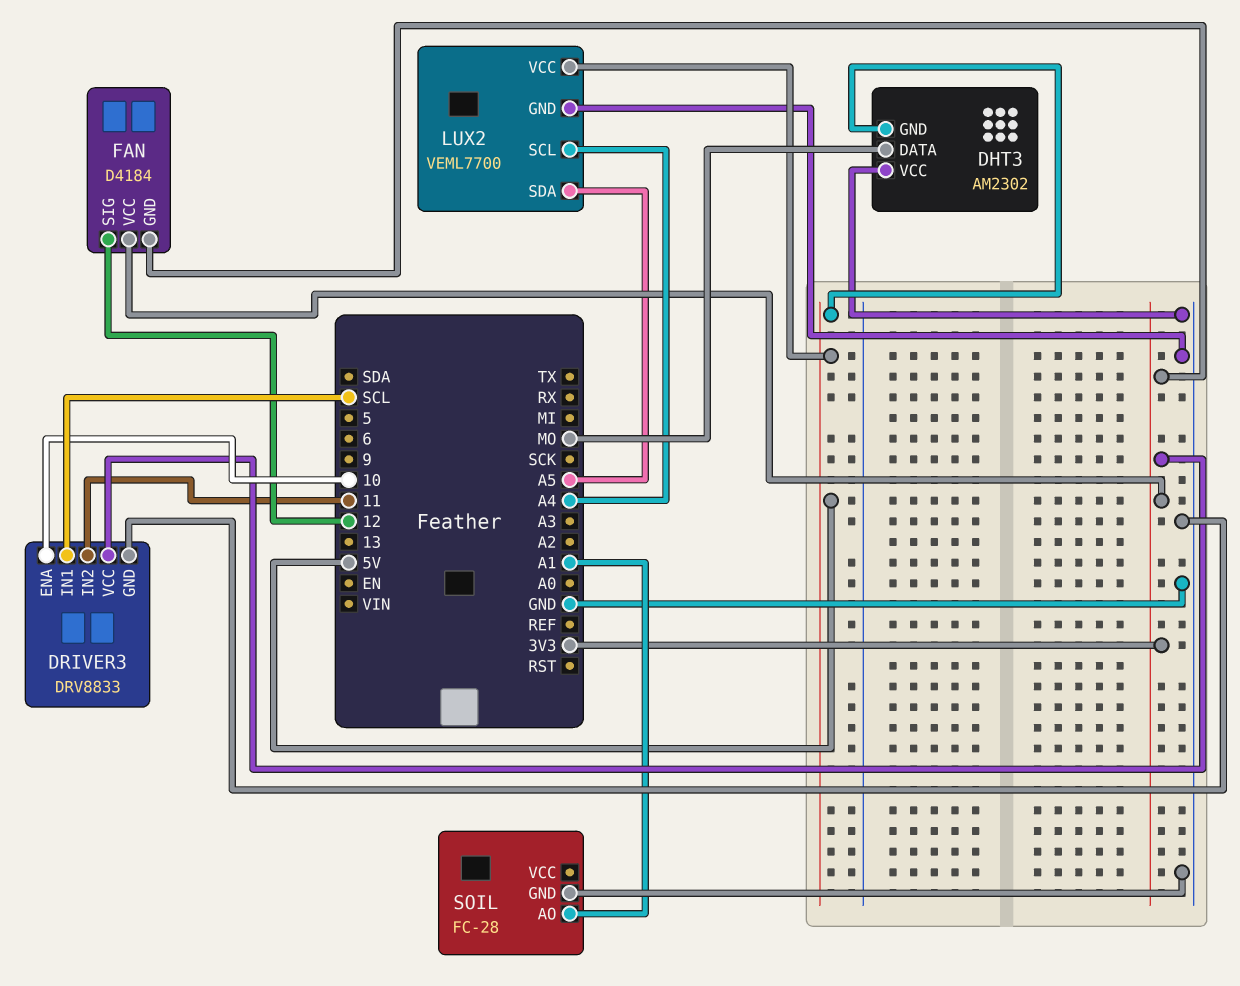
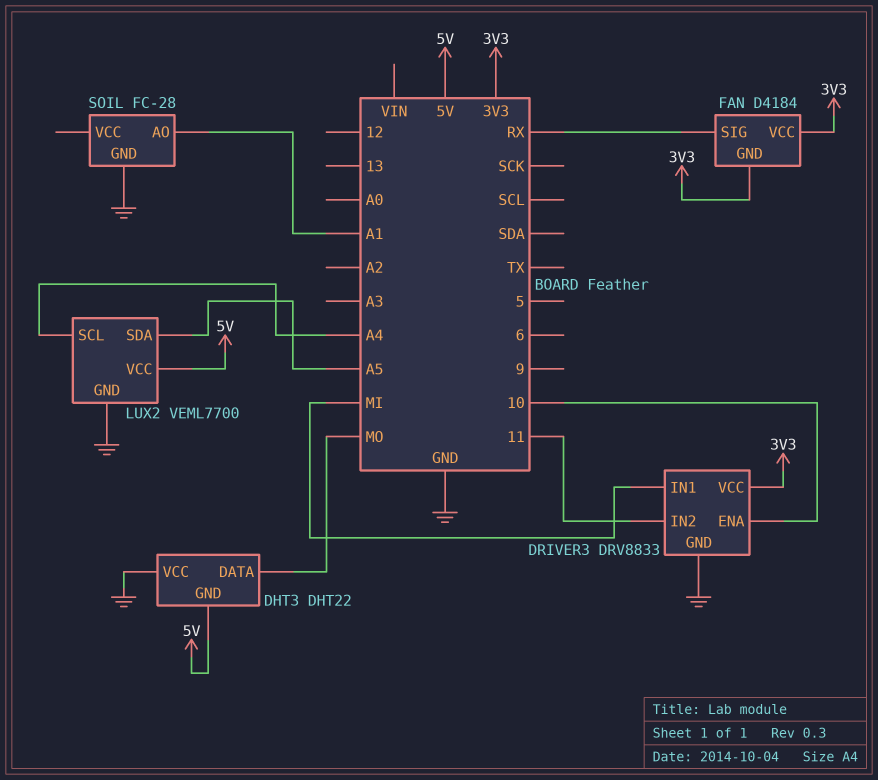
DHT3: AM2302 -> DHT22
DRIVER3 pin IN1: SCL -> MI
FAN pin SIG: 12 -> RX

